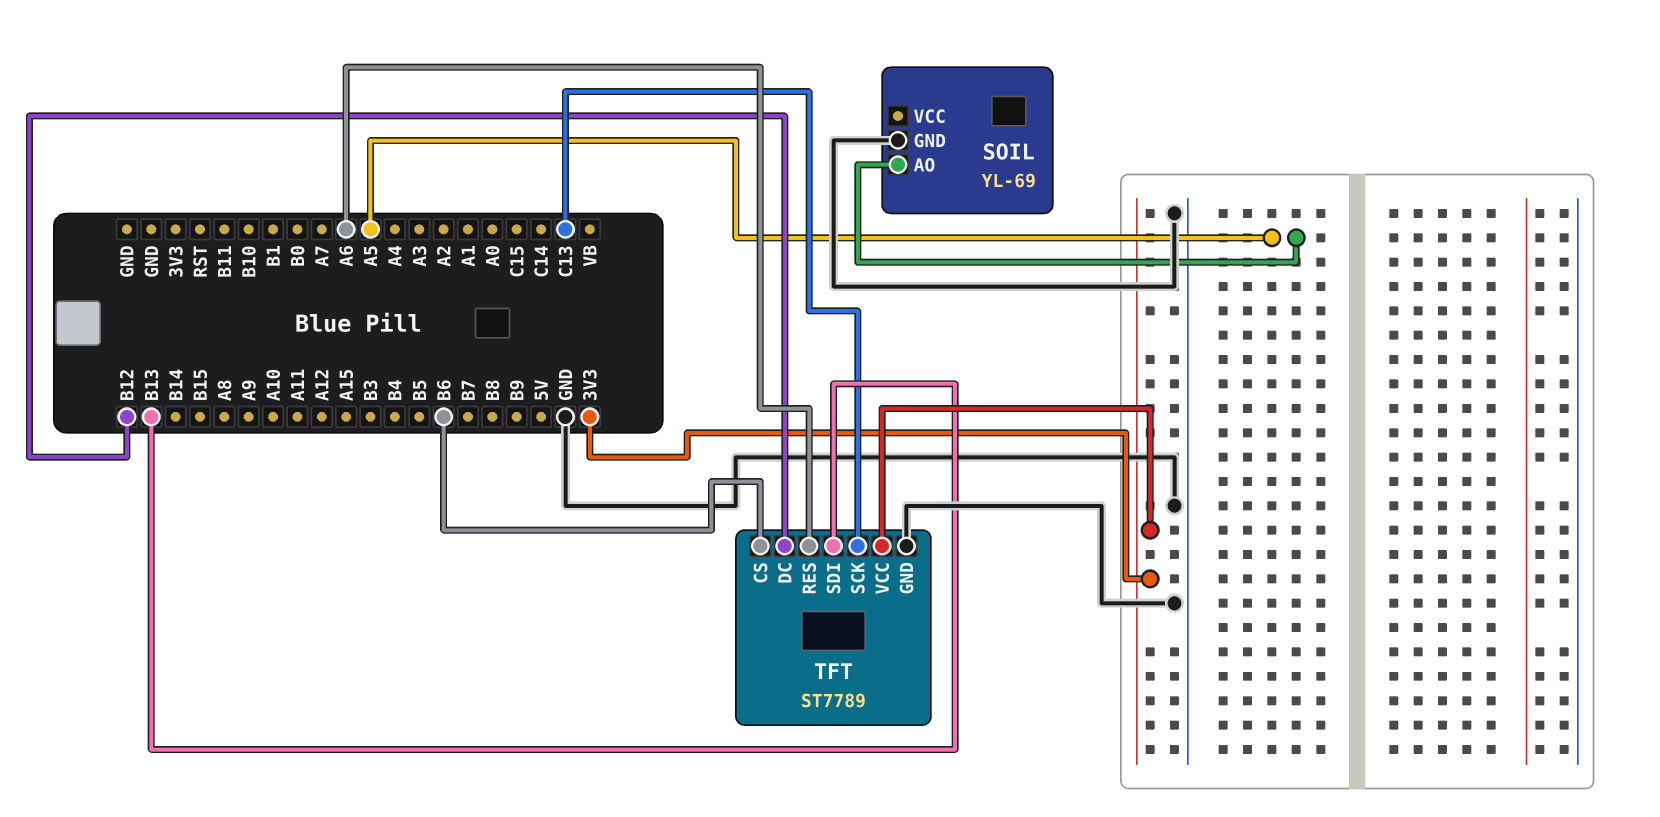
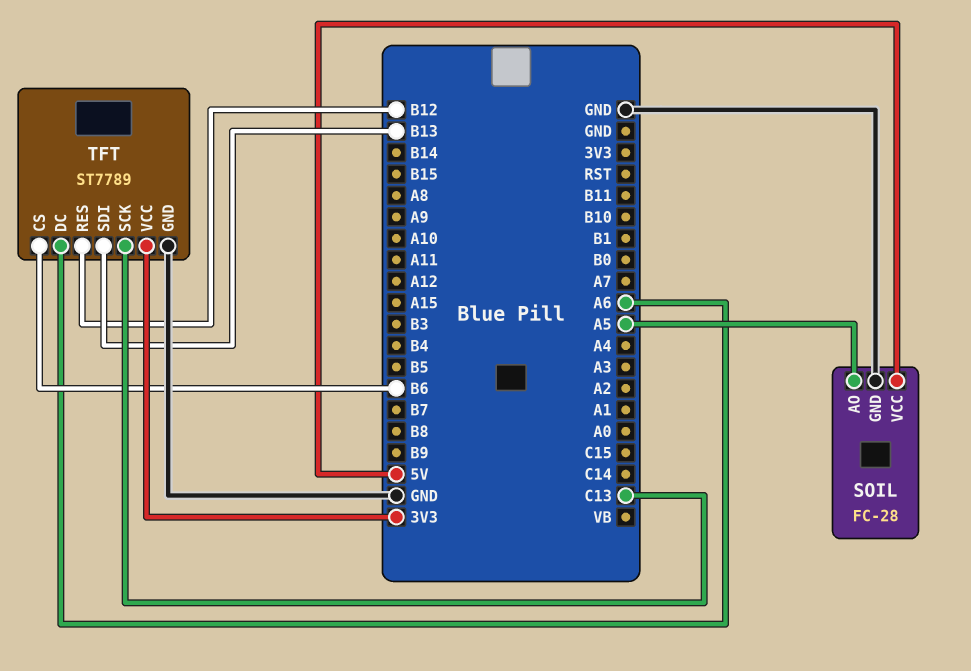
SOIL: YL-69 -> FC-28
SOIL pin VCC: none -> 5V
TFT pin DC: B12 -> A6
TFT pin RES: A6 -> B12

